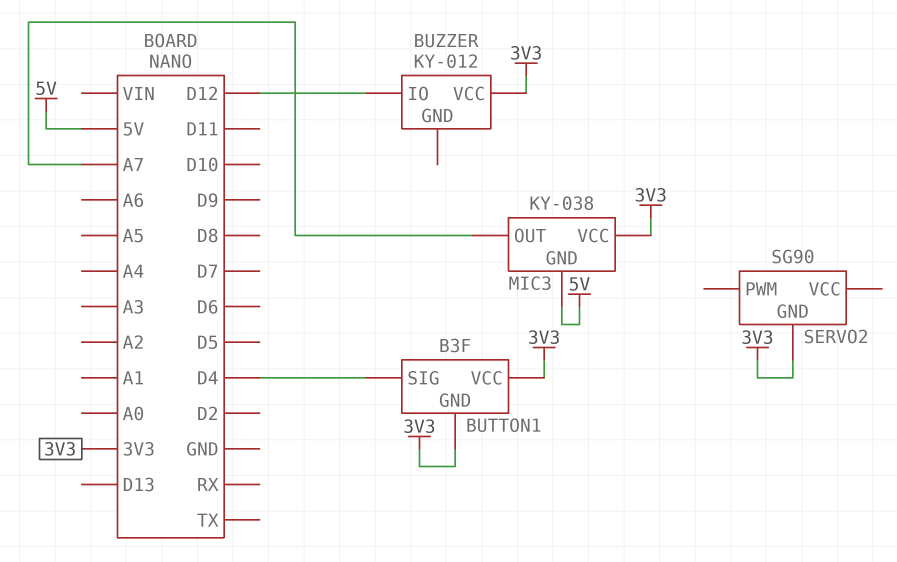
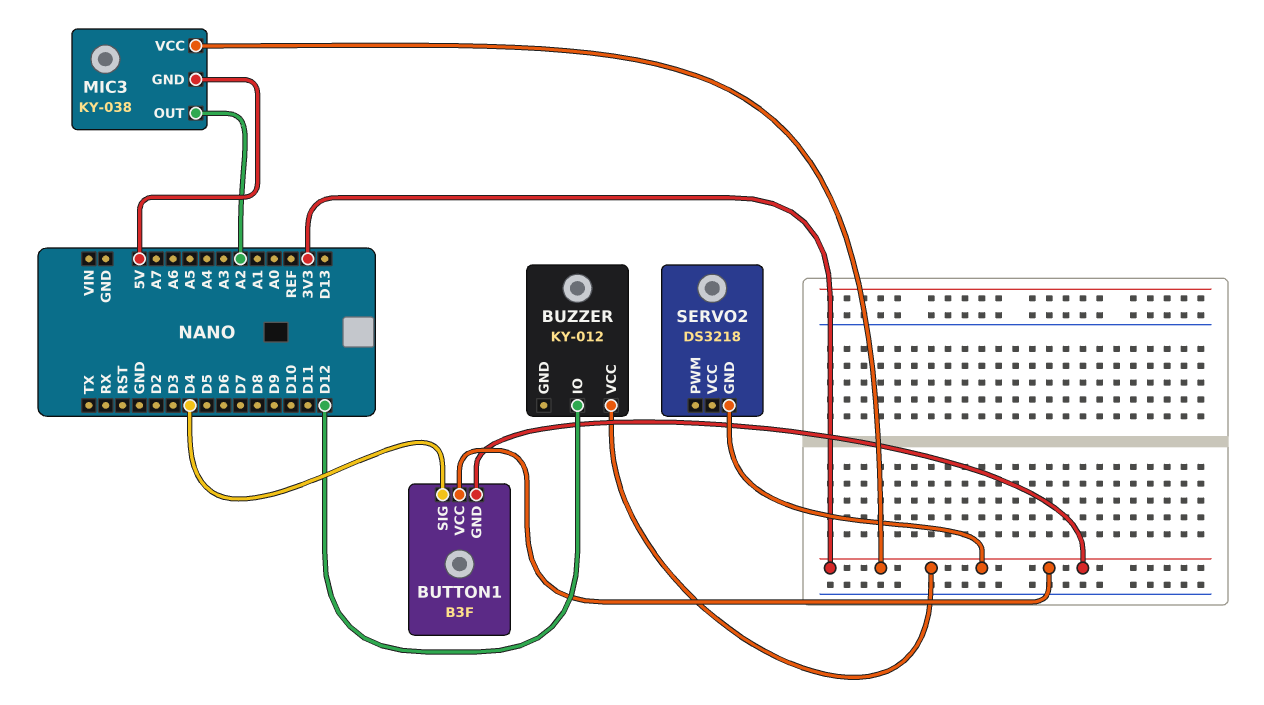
MIC3 pin OUT: A7 -> A2
SERVO2: SG90 -> DS3218

